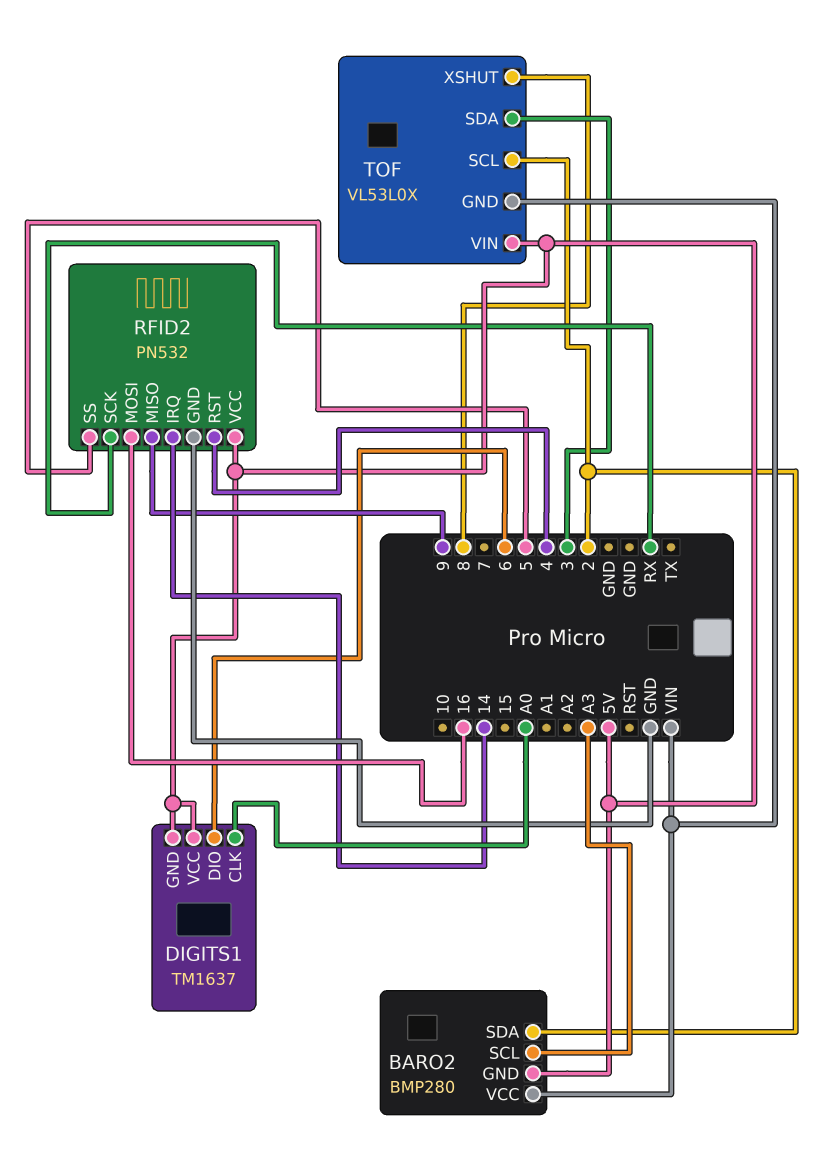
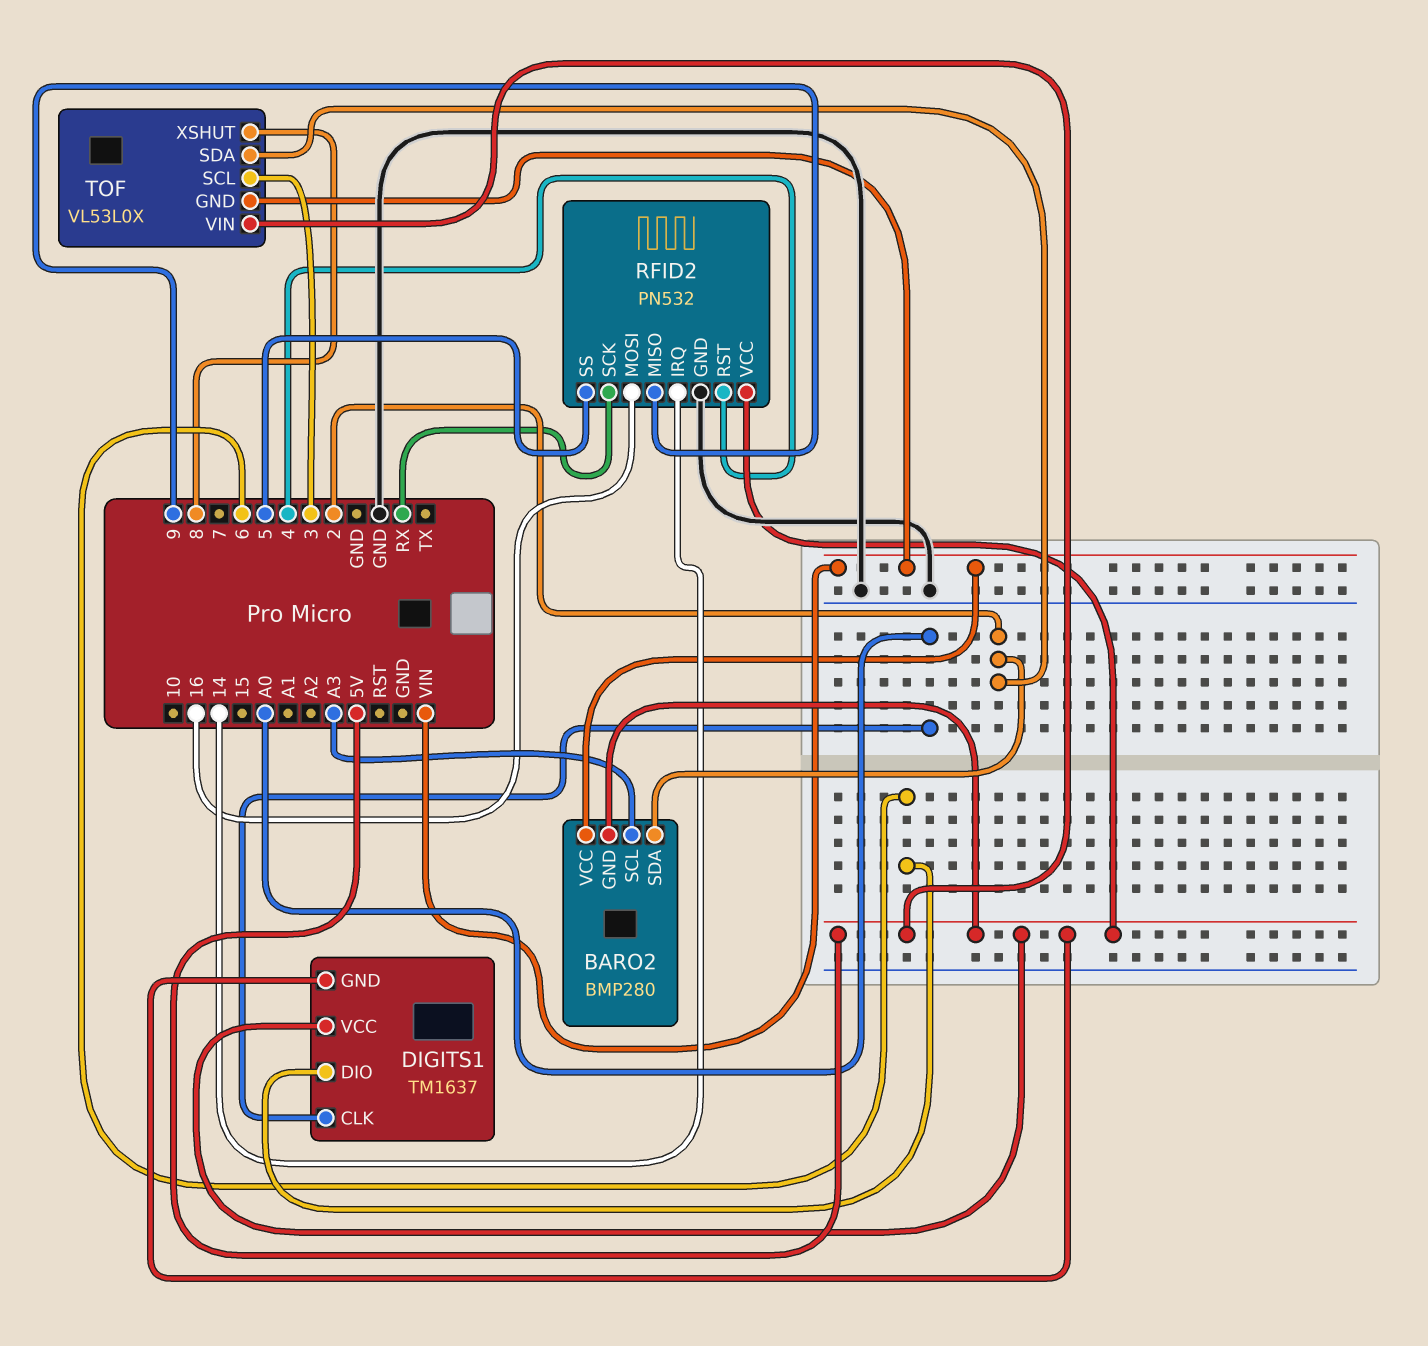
TOF pin SCL: 2 -> 3
TOF pin SDA: 3 -> 2

